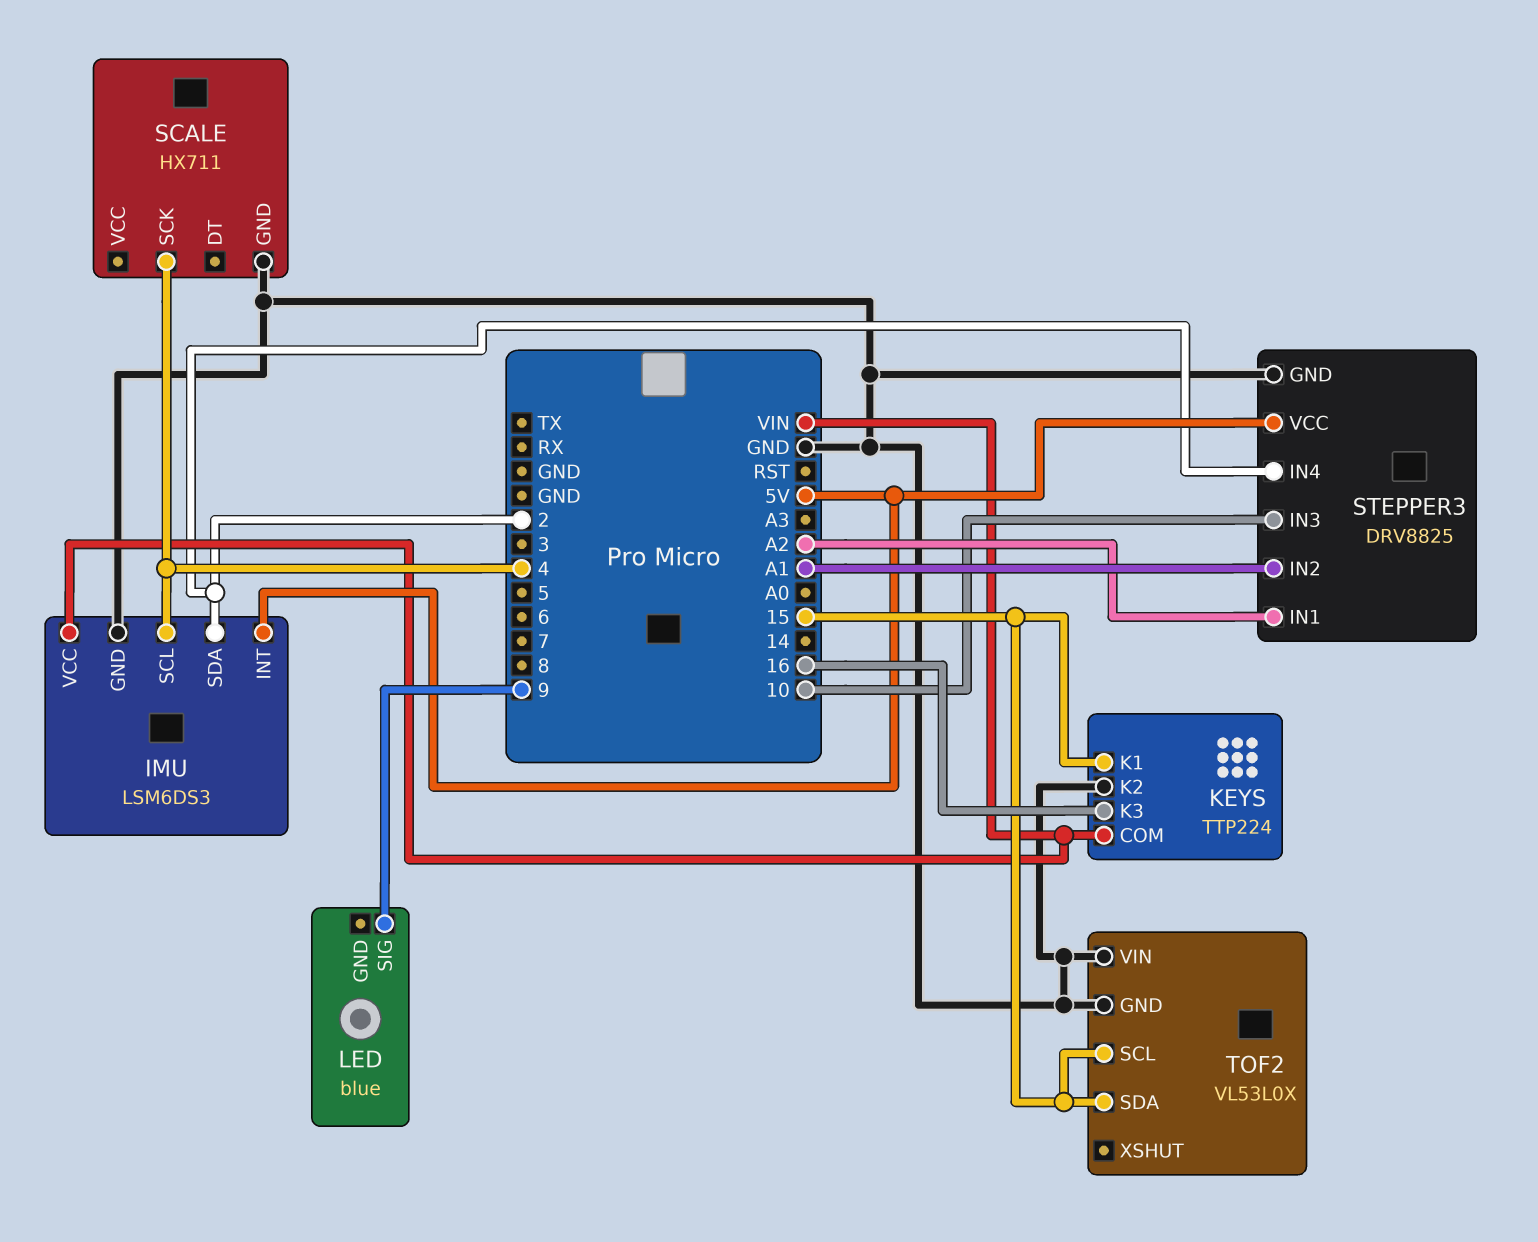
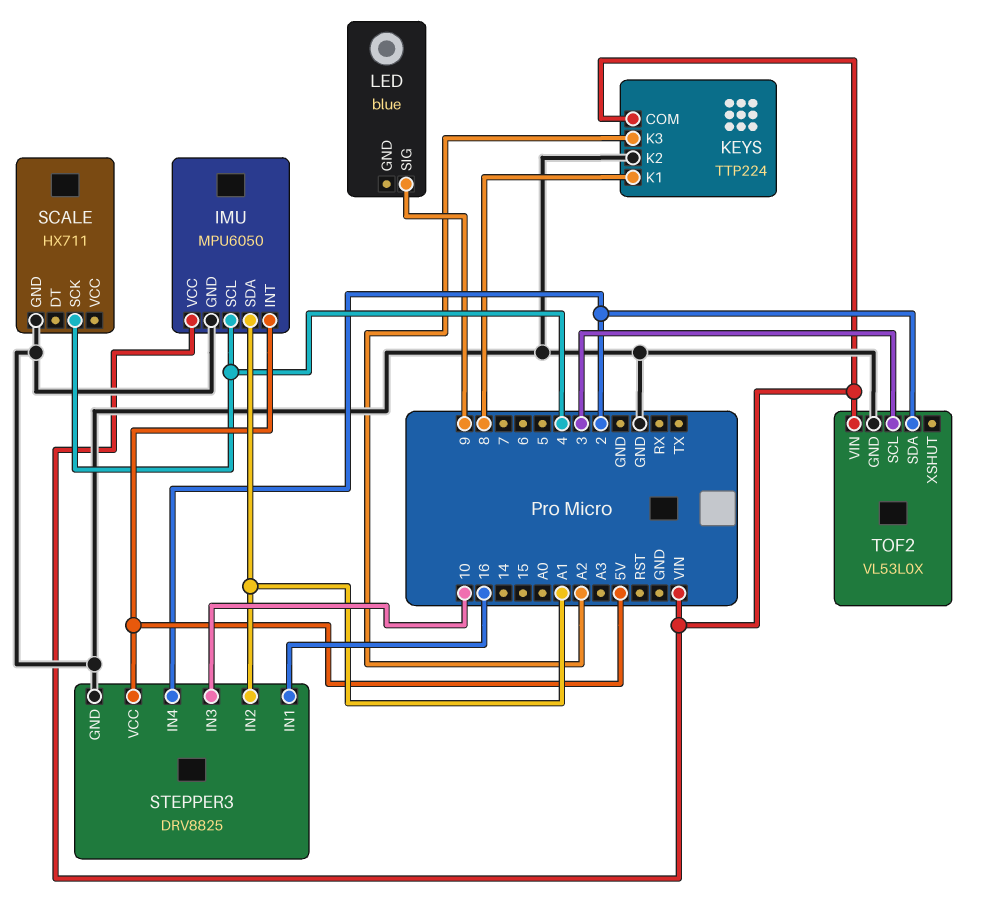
IMU: LSM6DS3 -> MPU6050
IMU pin SDA: 2 -> A1
KEYS pin K1: 15 -> 8
KEYS pin K3: 16 -> A2
STEPPER3 pin IN1: A2 -> 16
TOF2 pin SCL: 15 -> 3
TOF2 pin SDA: 15 -> 2
TOF2 pin VIN: GND -> VIN

